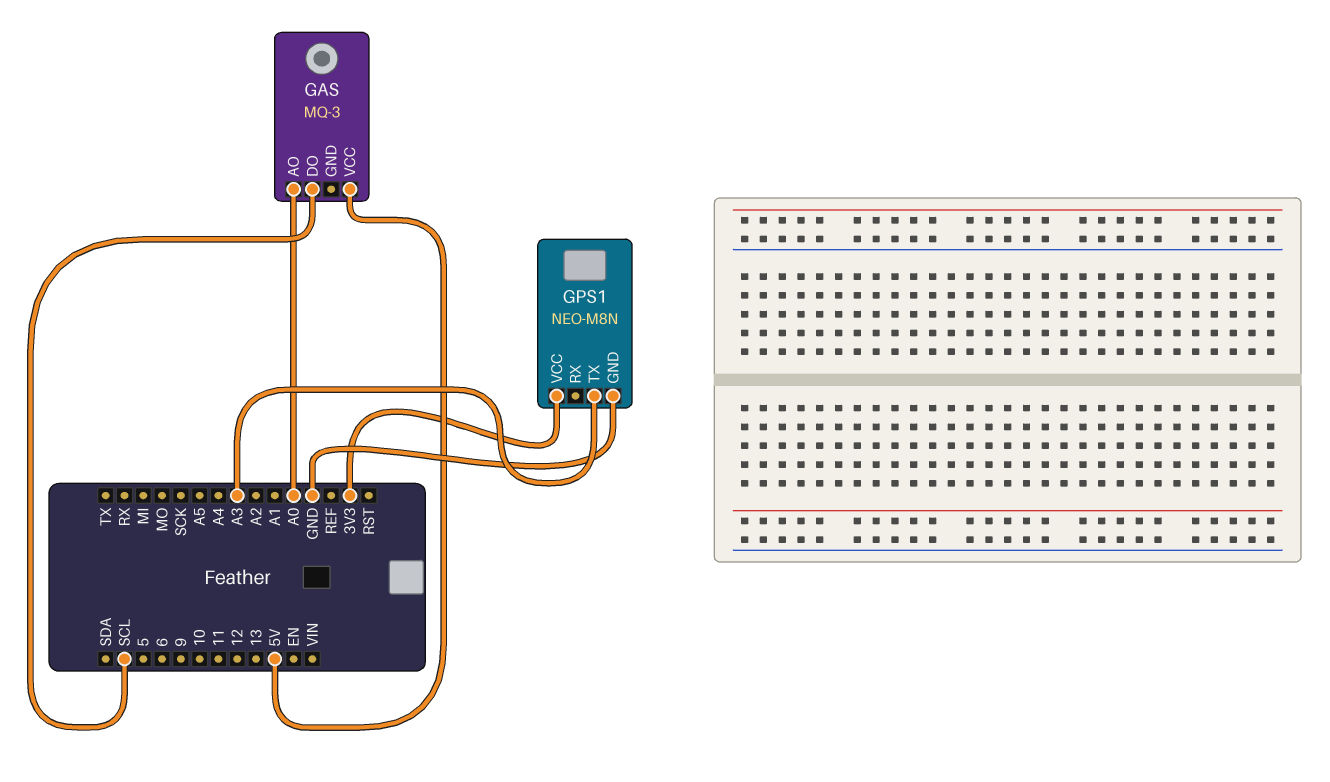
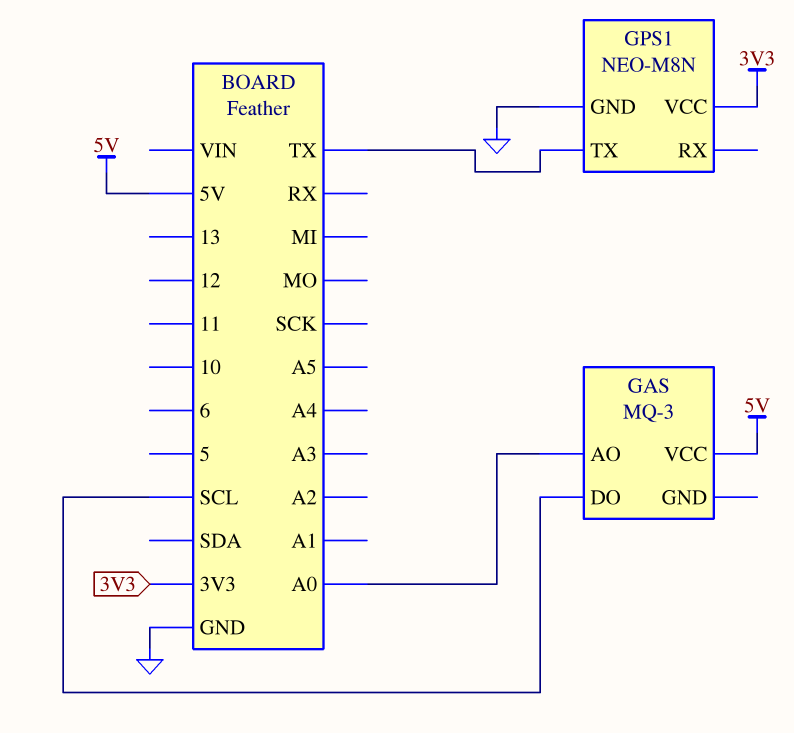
GPS1 pin TX: A3 -> TX

